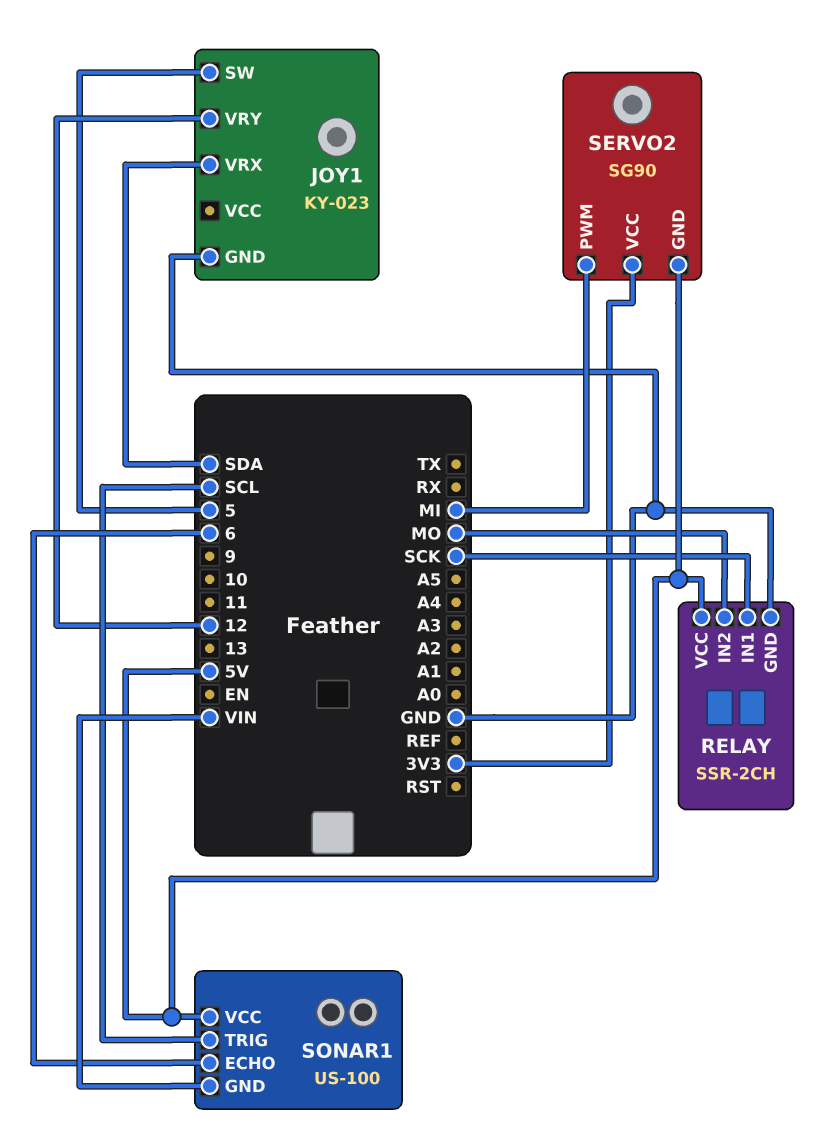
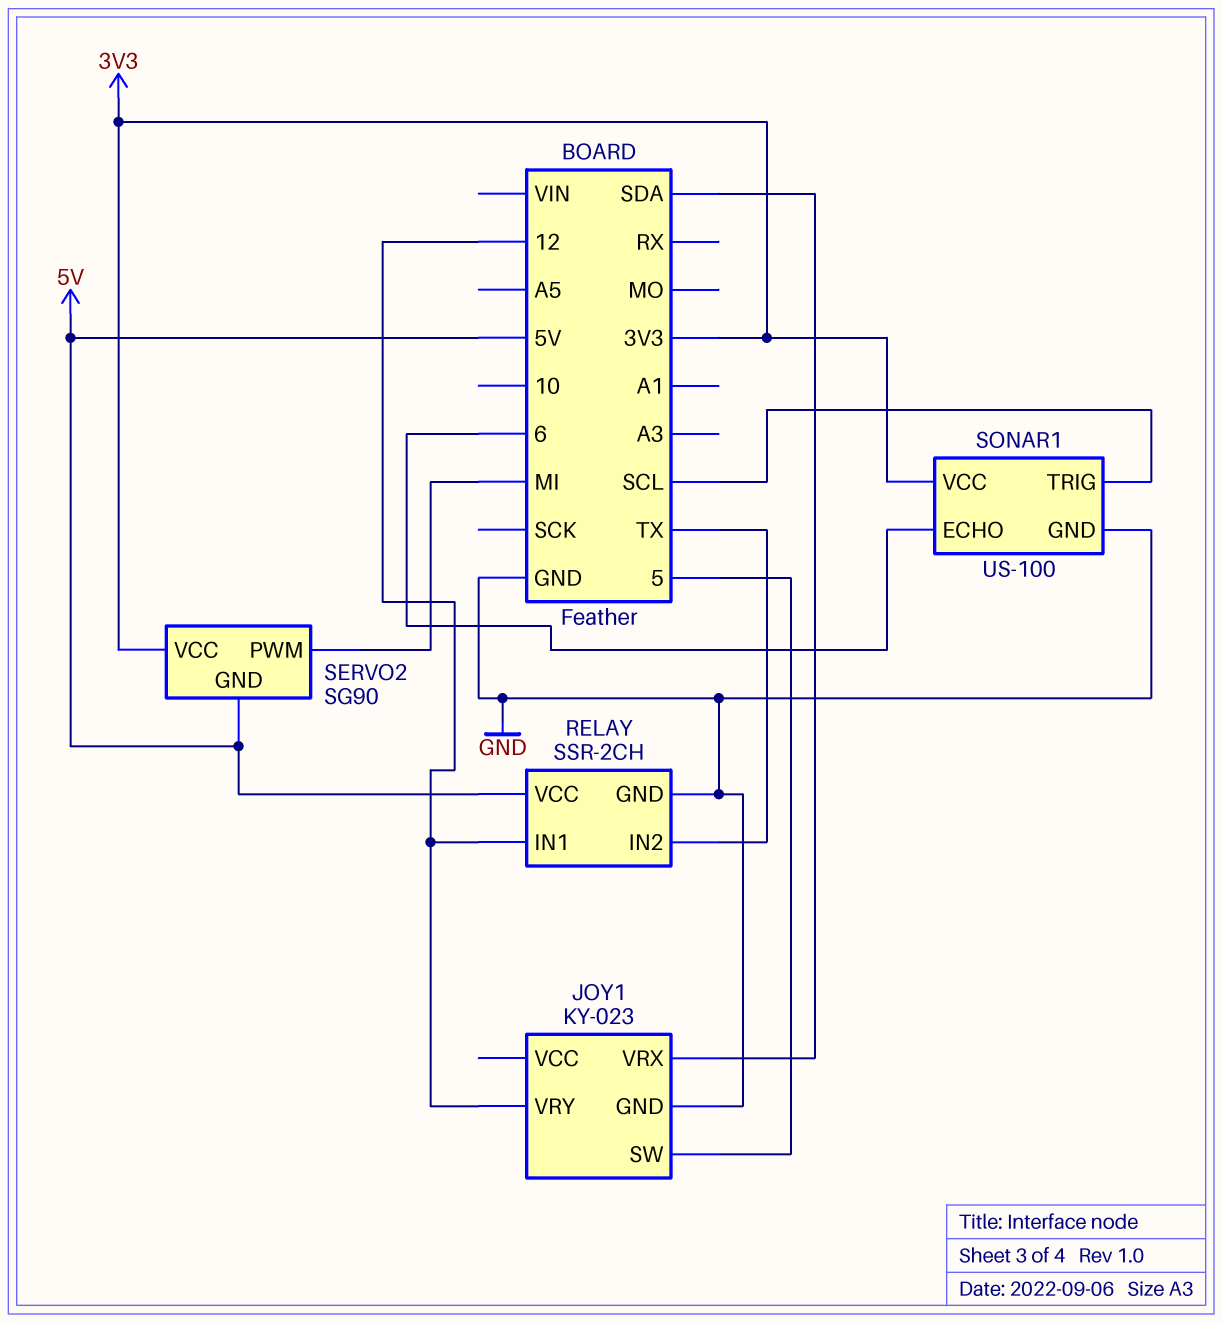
RELAY pin IN1: SCK -> 12
RELAY pin IN2: MO -> TX
SONAR1 pin GND: VIN -> GND
SONAR1 pin VCC: 5V -> 3V3

